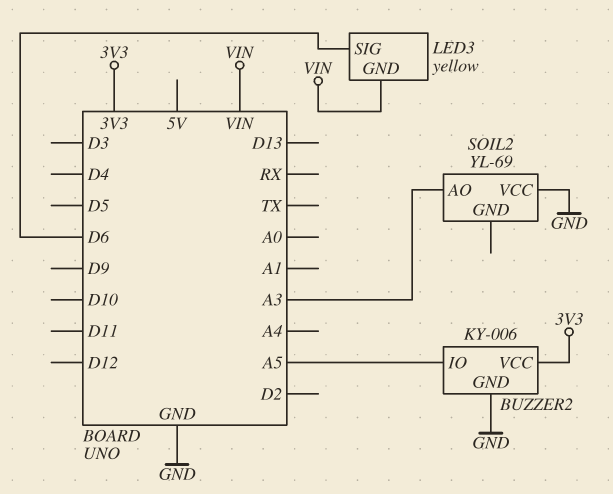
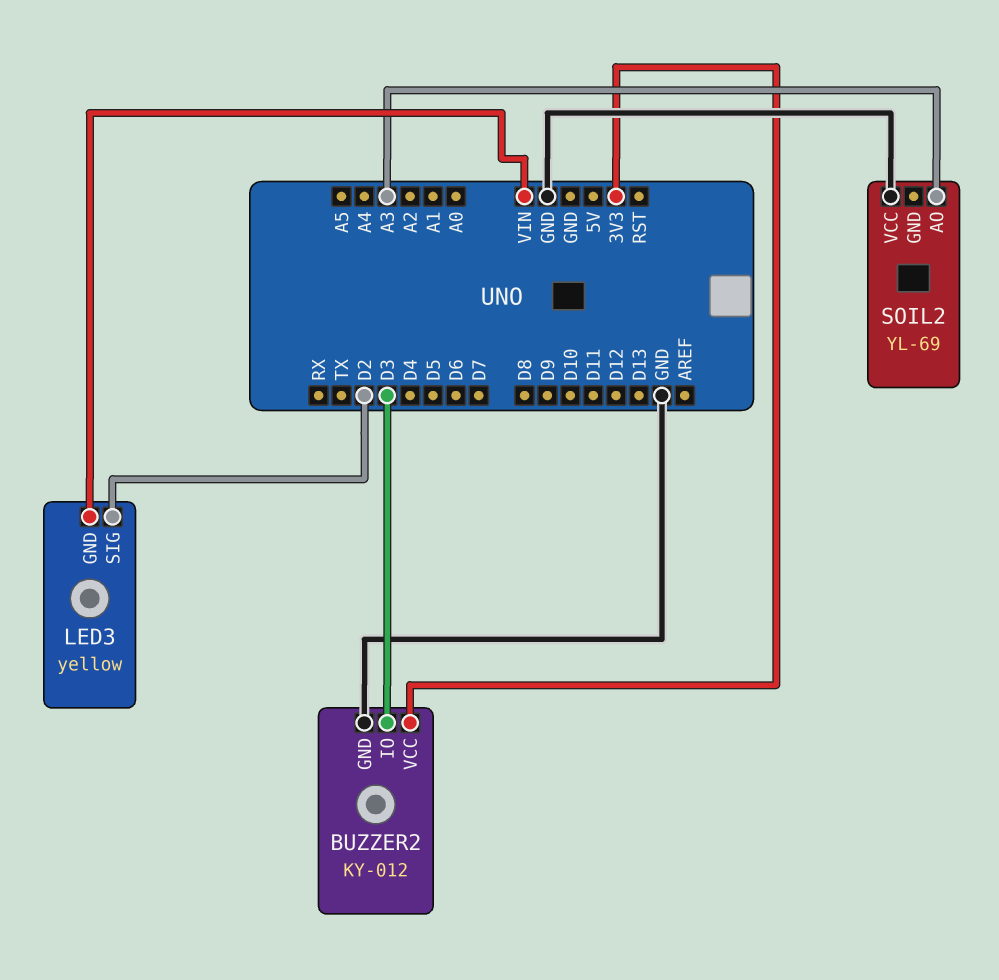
BUZZER2: KY-006 -> KY-012
BUZZER2 pin IO: A5 -> D3
LED3 pin SIG: D6 -> D2

